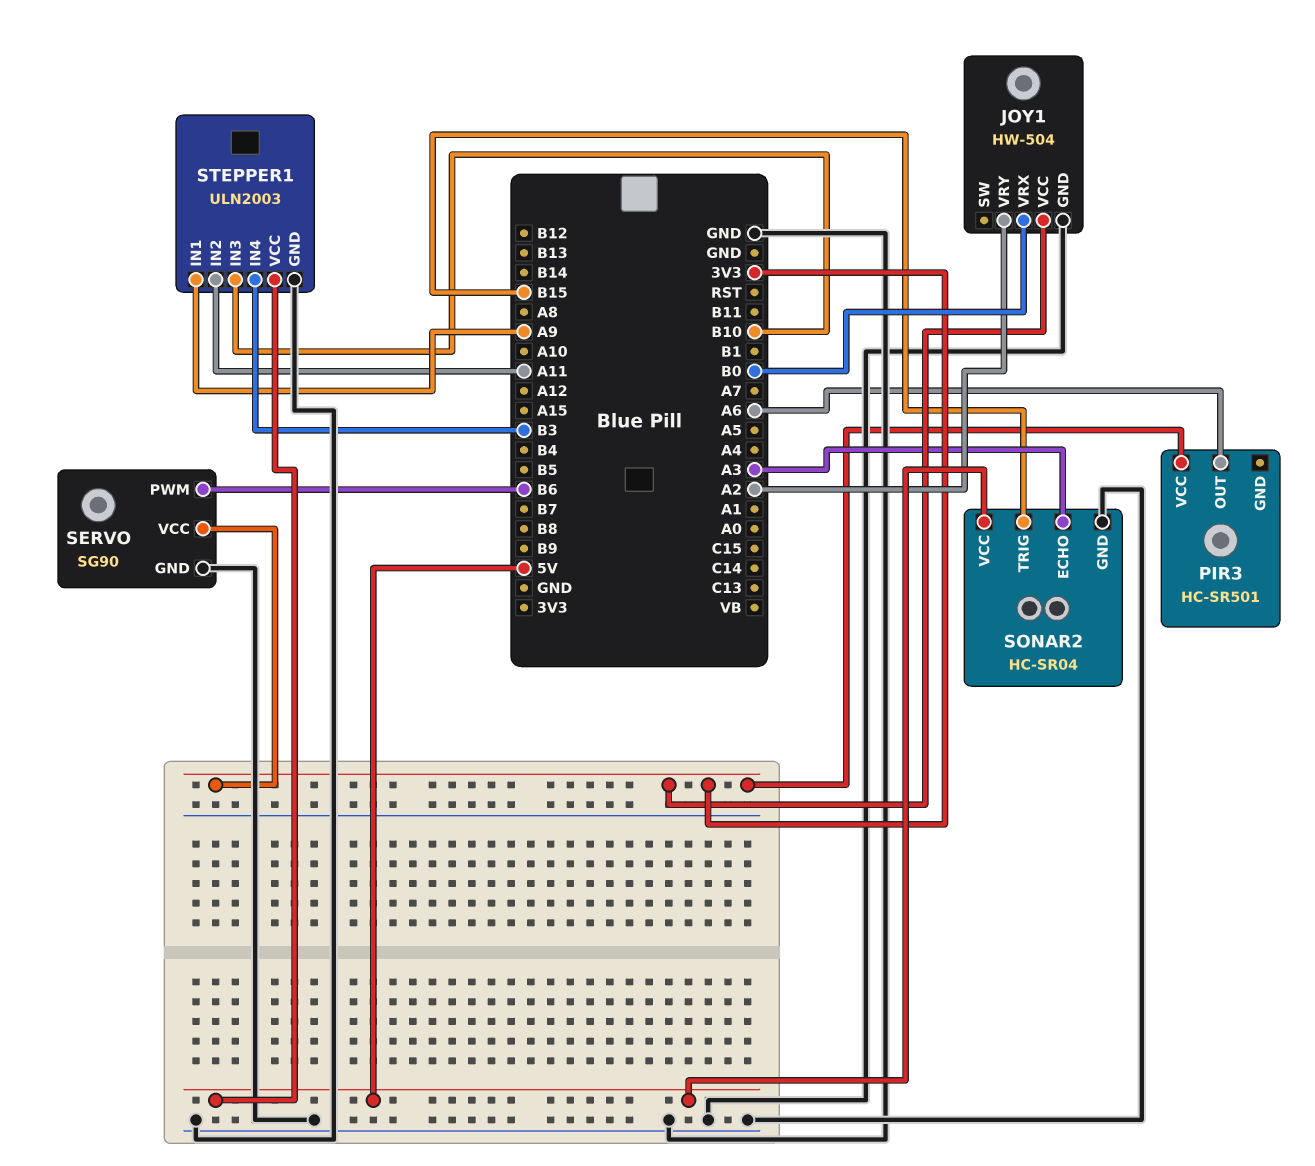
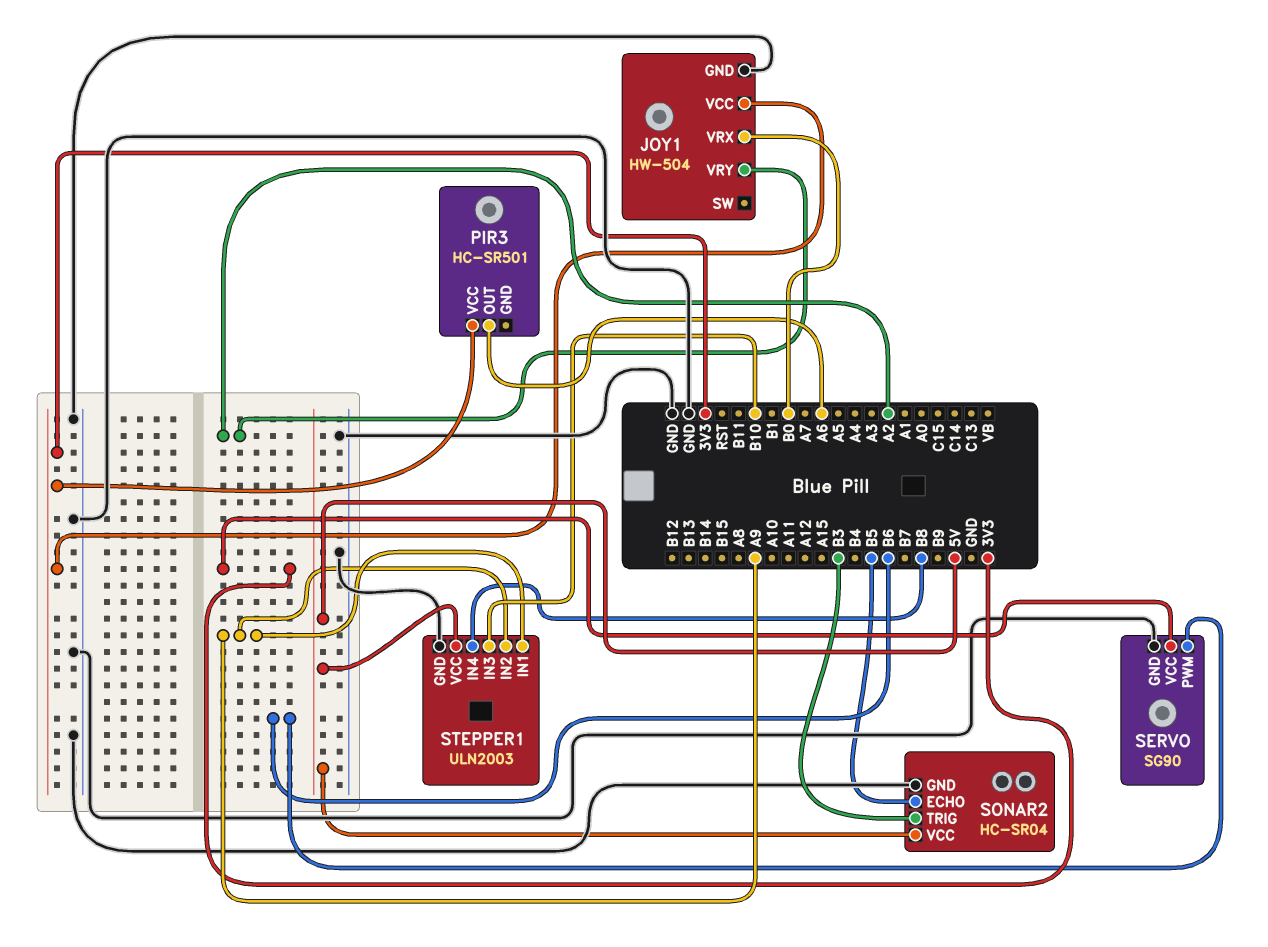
SONAR2 pin ECHO: A3 -> B5
SONAR2 pin TRIG: B15 -> B3
STEPPER1 pin IN2: A11 -> A9
STEPPER1 pin IN4: B3 -> B8

